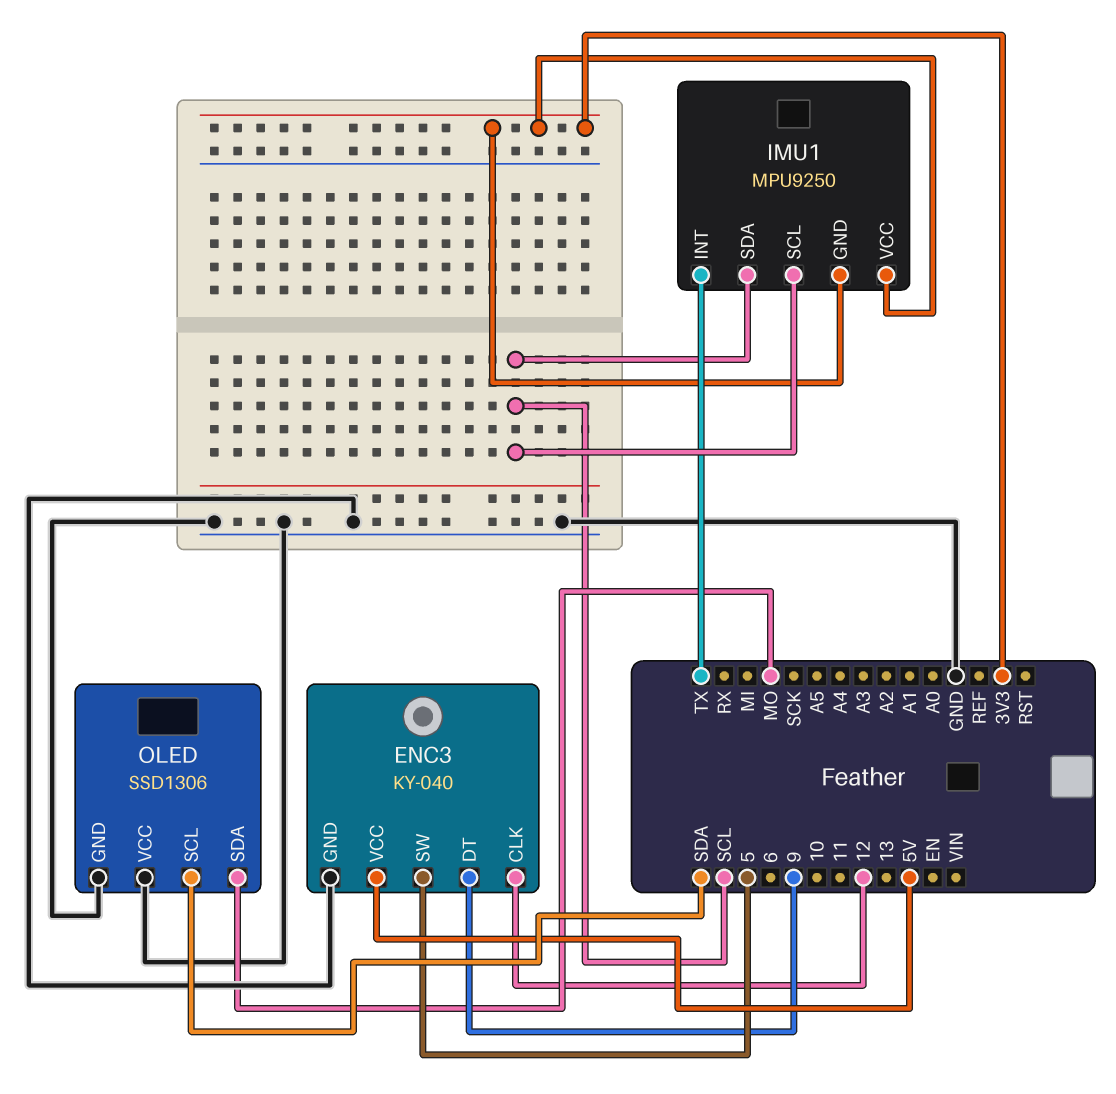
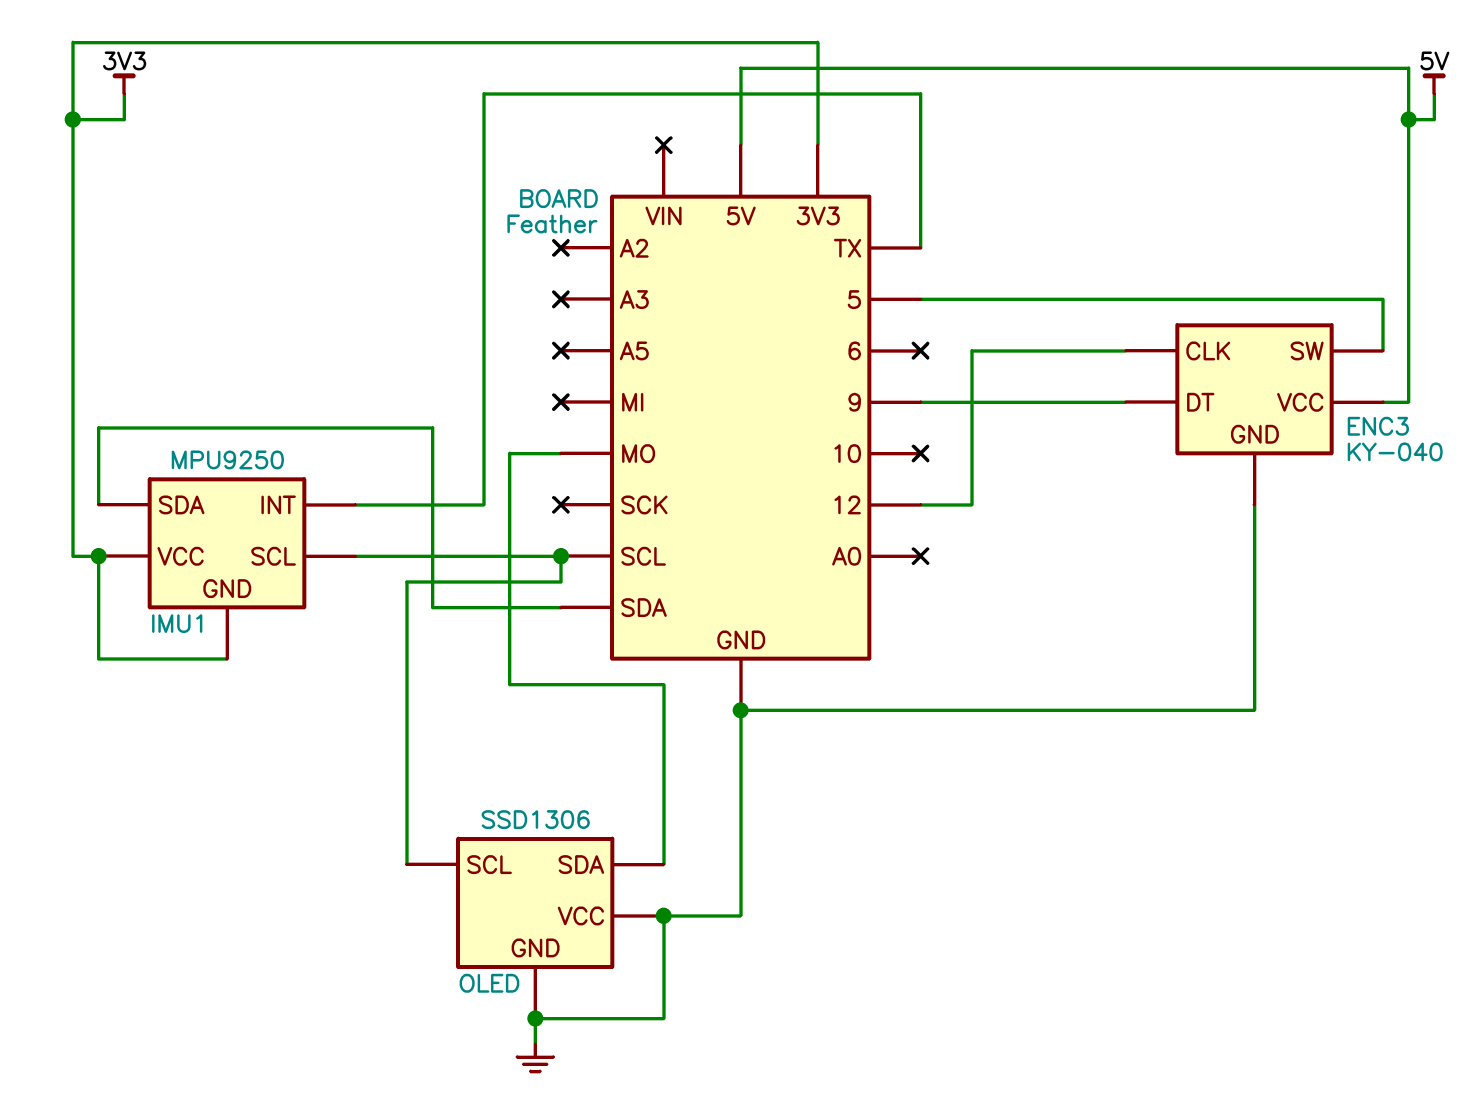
IMU1 pin SDA: SCL -> SDA
OLED pin SCL: SDA -> SCL

